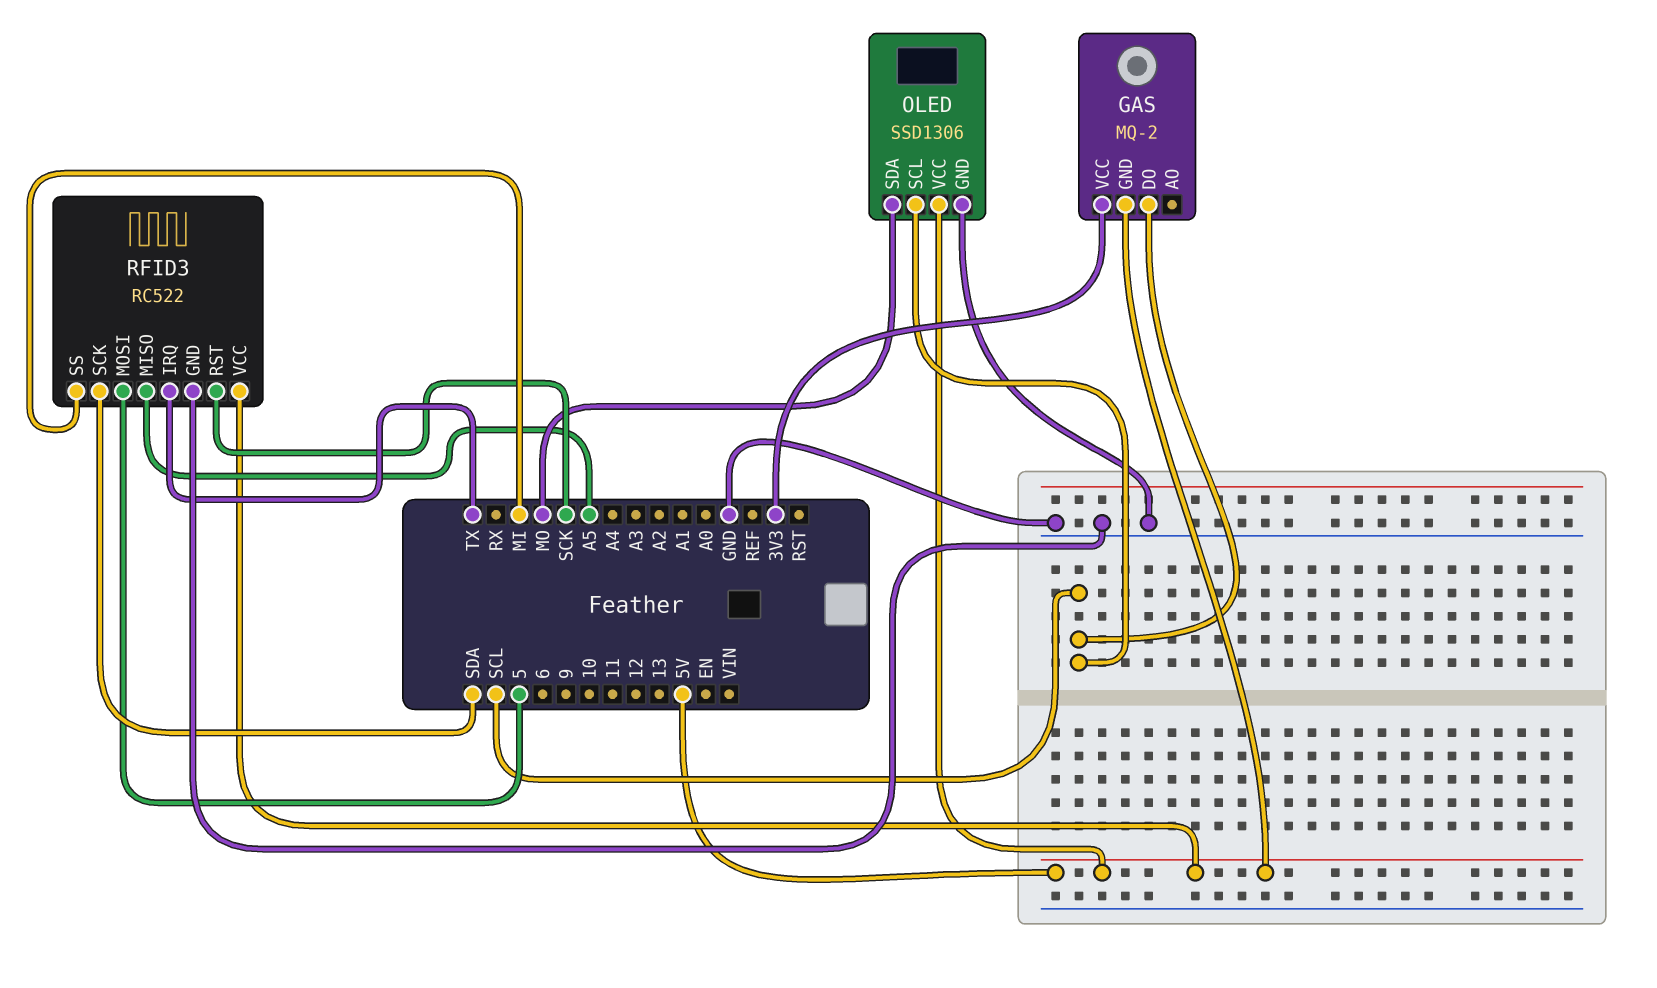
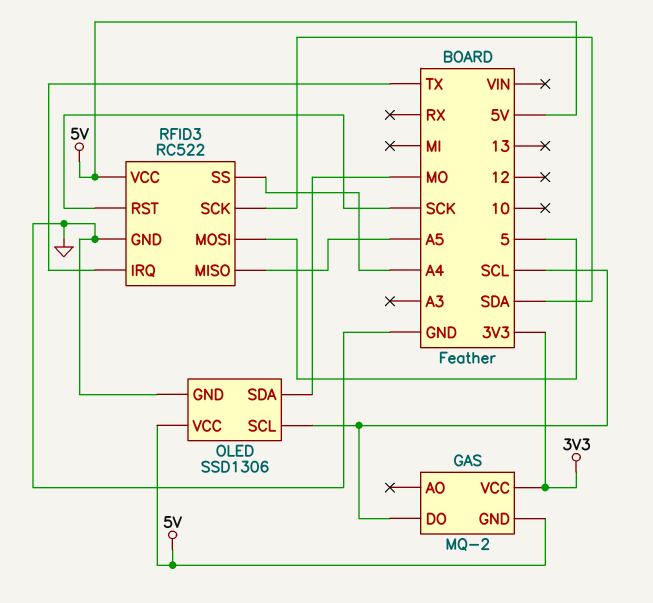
RFID3 pin SS: MI -> A4

